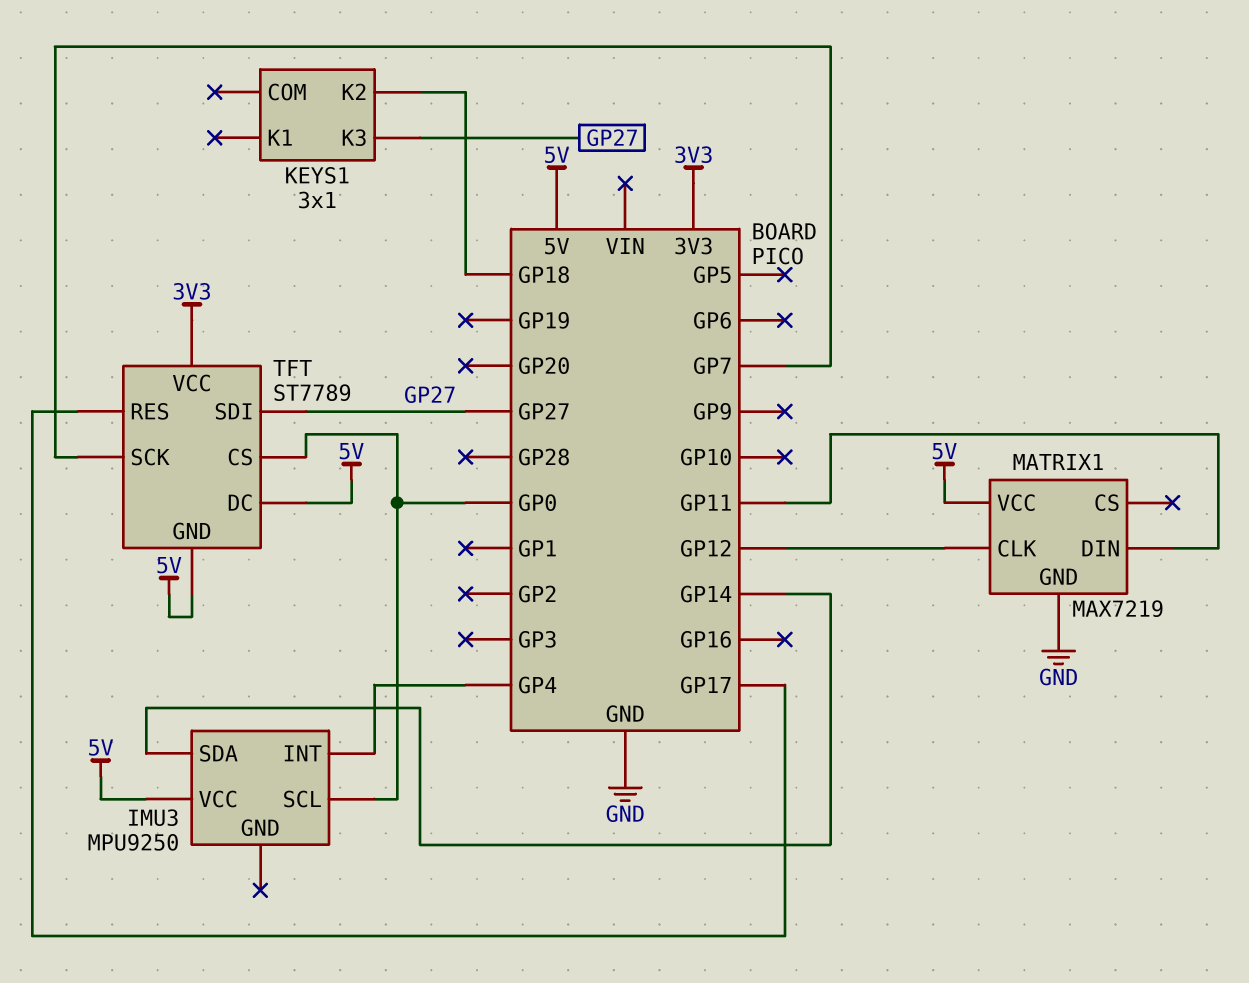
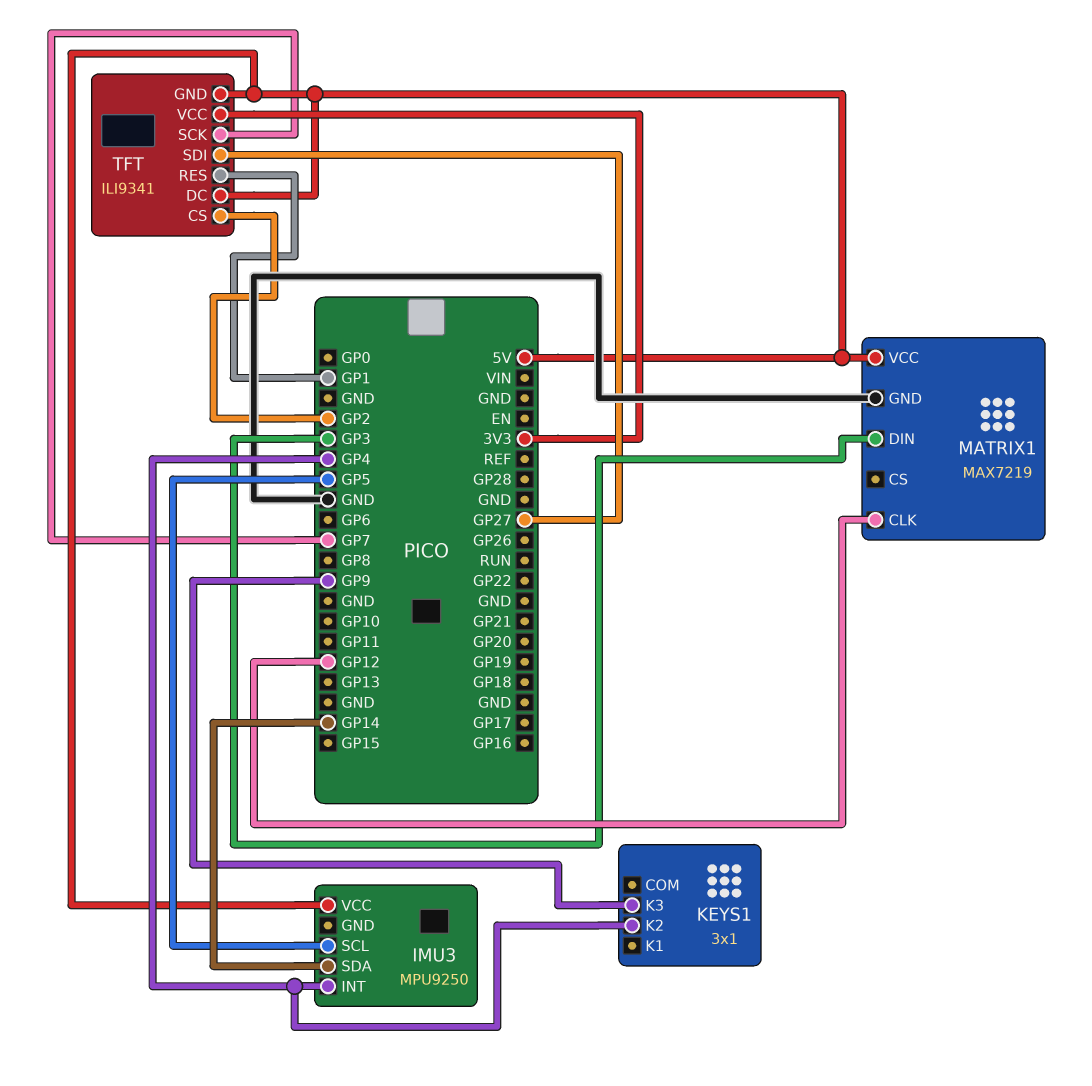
IMU3 pin SCL: GP0 -> GP5
KEYS1 pin K2: GP18 -> GP4
KEYS1 pin K3: GP27 -> GP9
MATRIX1 pin DIN: GP11 -> GP3
TFT: ST7789 -> ILI9341
TFT pin CS: GP0 -> GP2
TFT pin RES: GP17 -> GP1

